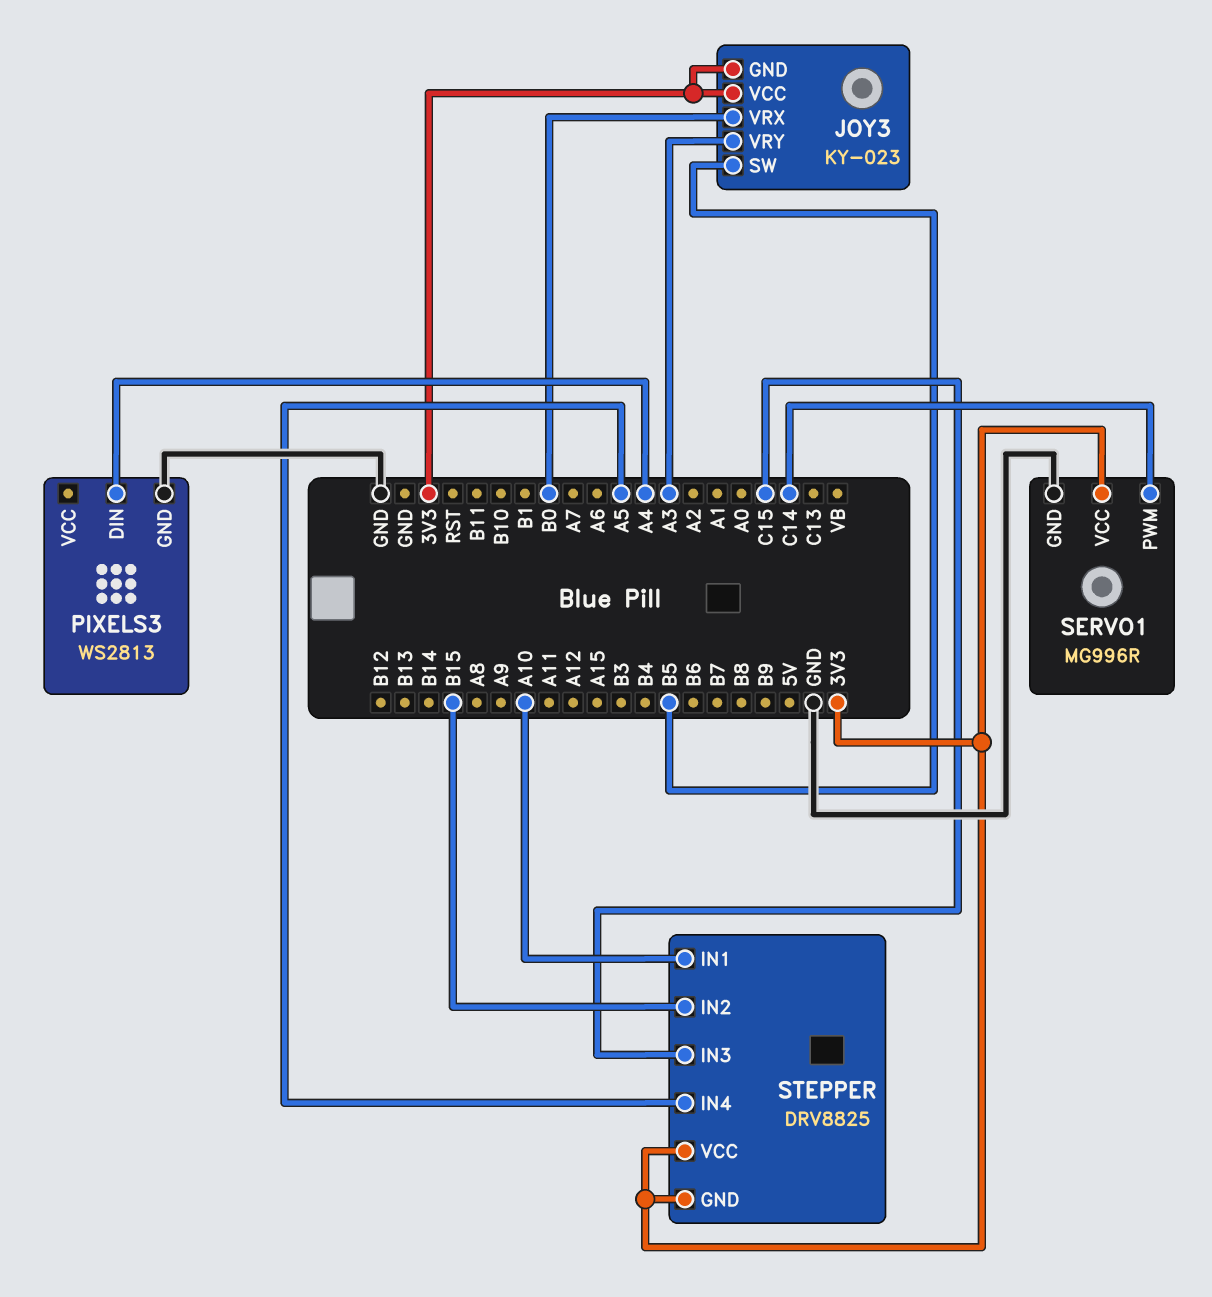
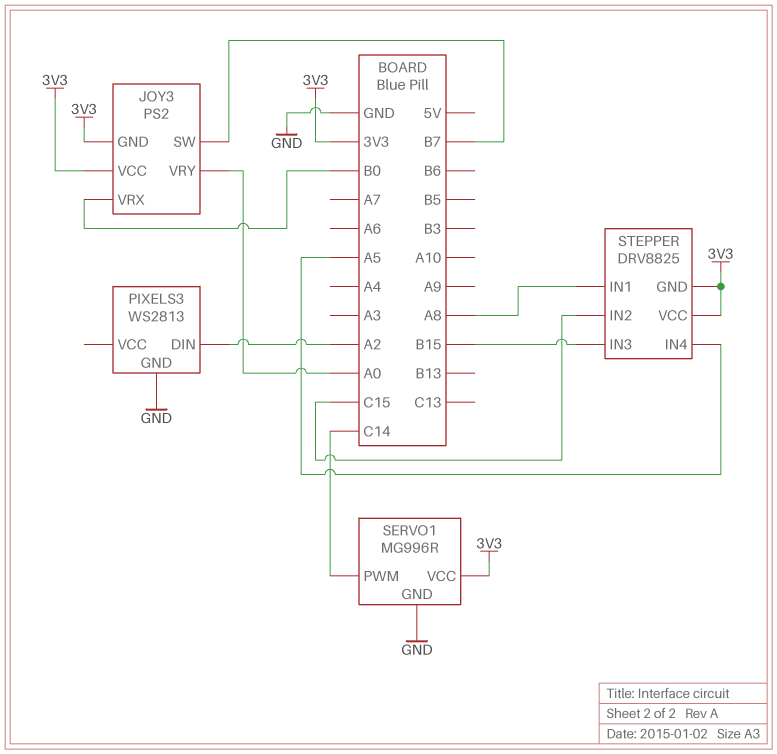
JOY3: KY-023 -> PS2
JOY3 pin SW: B5 -> B7
JOY3 pin VRY: A3 -> A0
PIXELS3 pin DIN: A4 -> A2
STEPPER pin IN1: A10 -> A8
STEPPER pin IN2: B15 -> C15
STEPPER pin IN3: C15 -> B15

